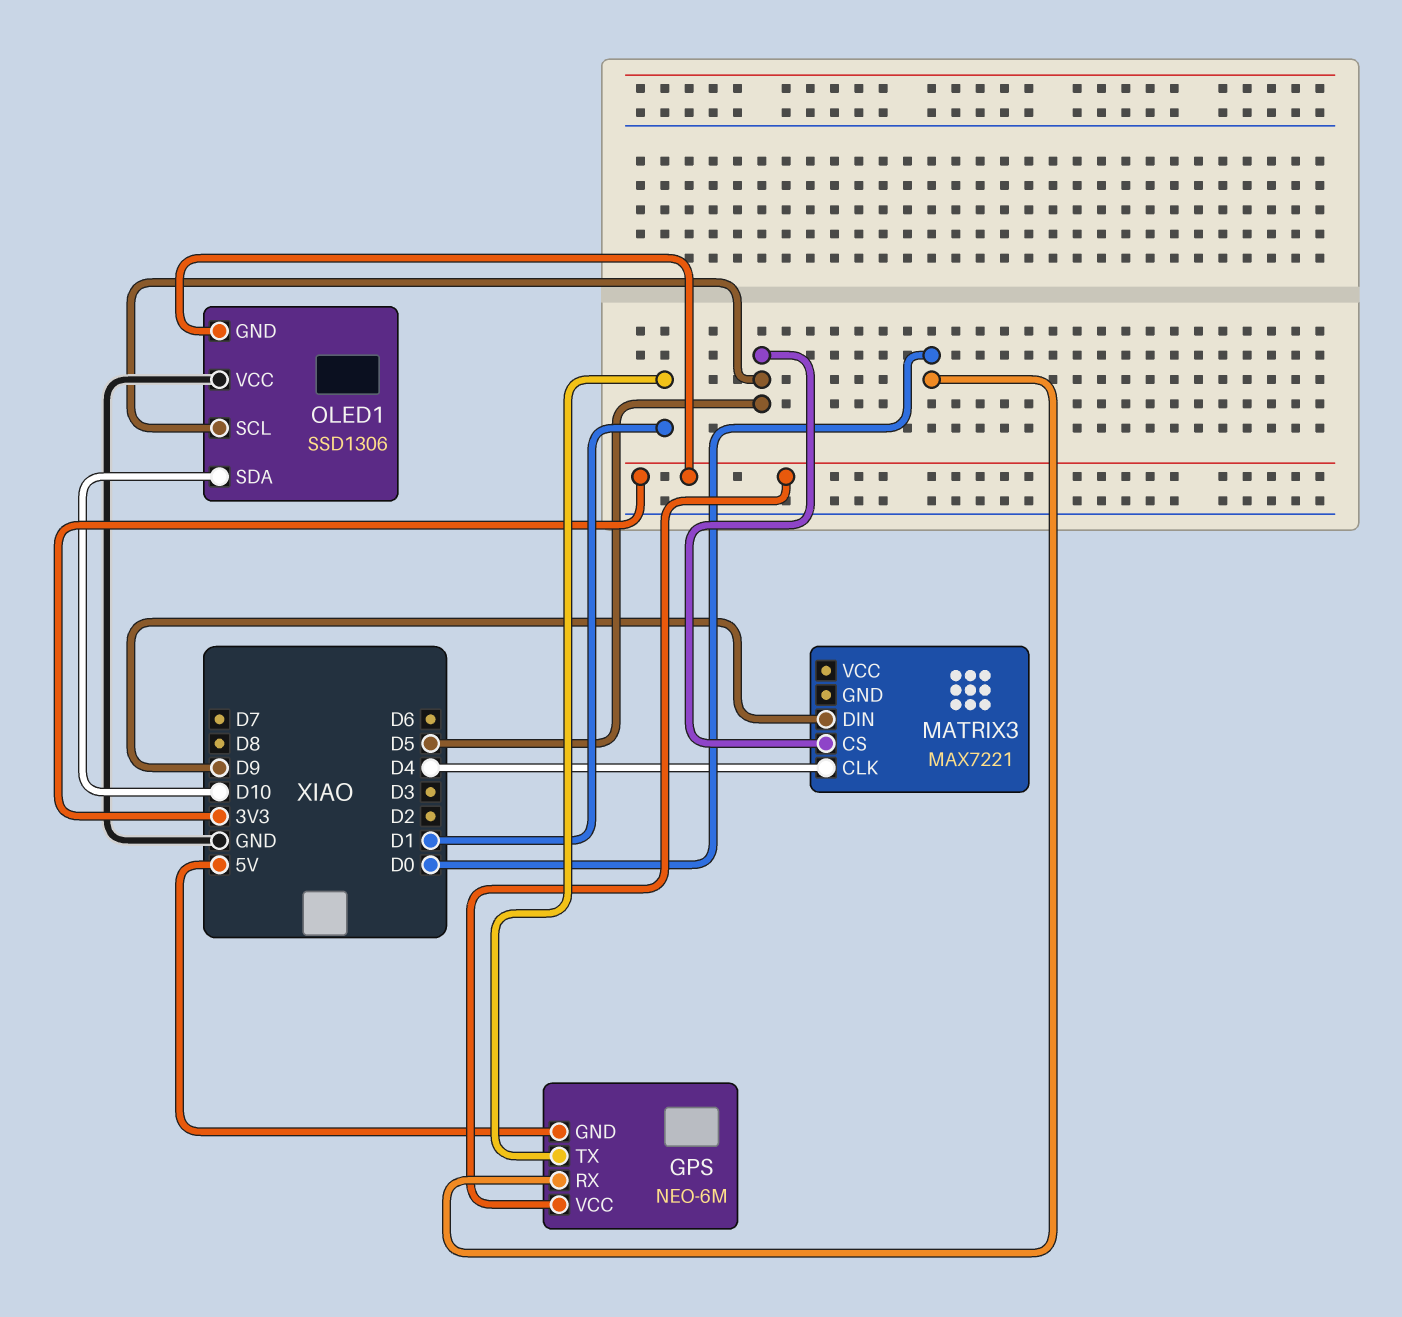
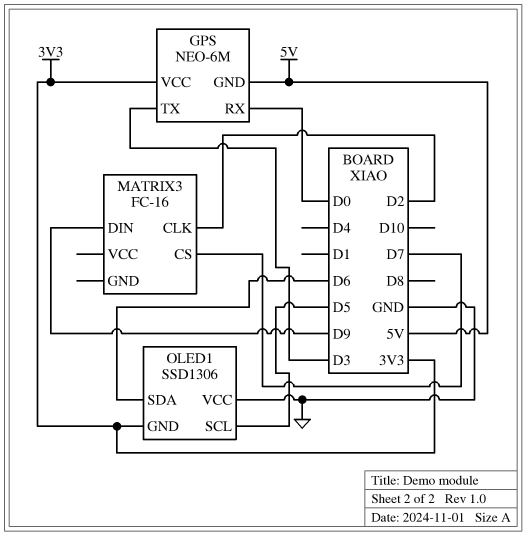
GPS pin TX: D1 -> D3
MATRIX3: MAX7221 -> FC-16
MATRIX3 pin CLK: D4 -> D2
MATRIX3 pin CS: D5 -> D7
OLED1 pin SDA: D10 -> D6

